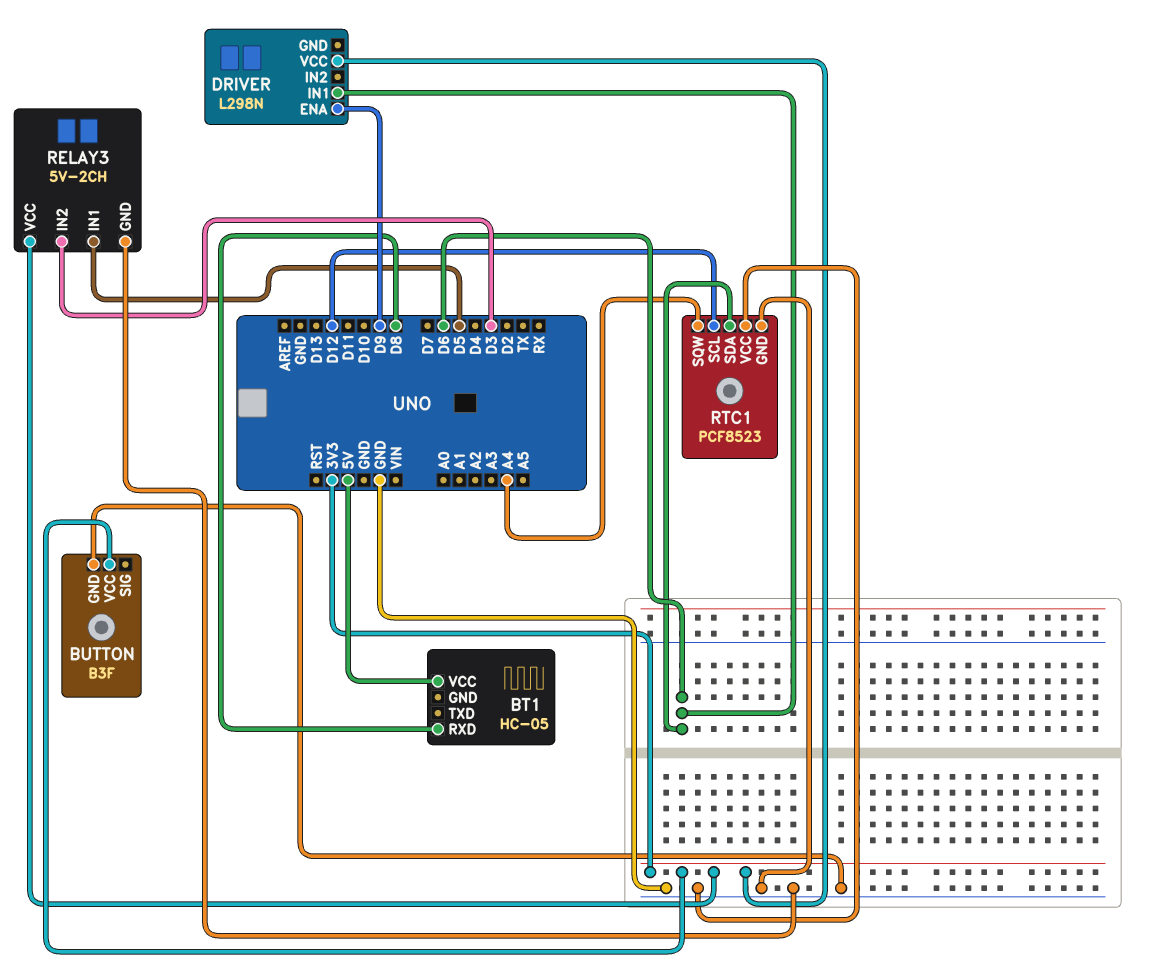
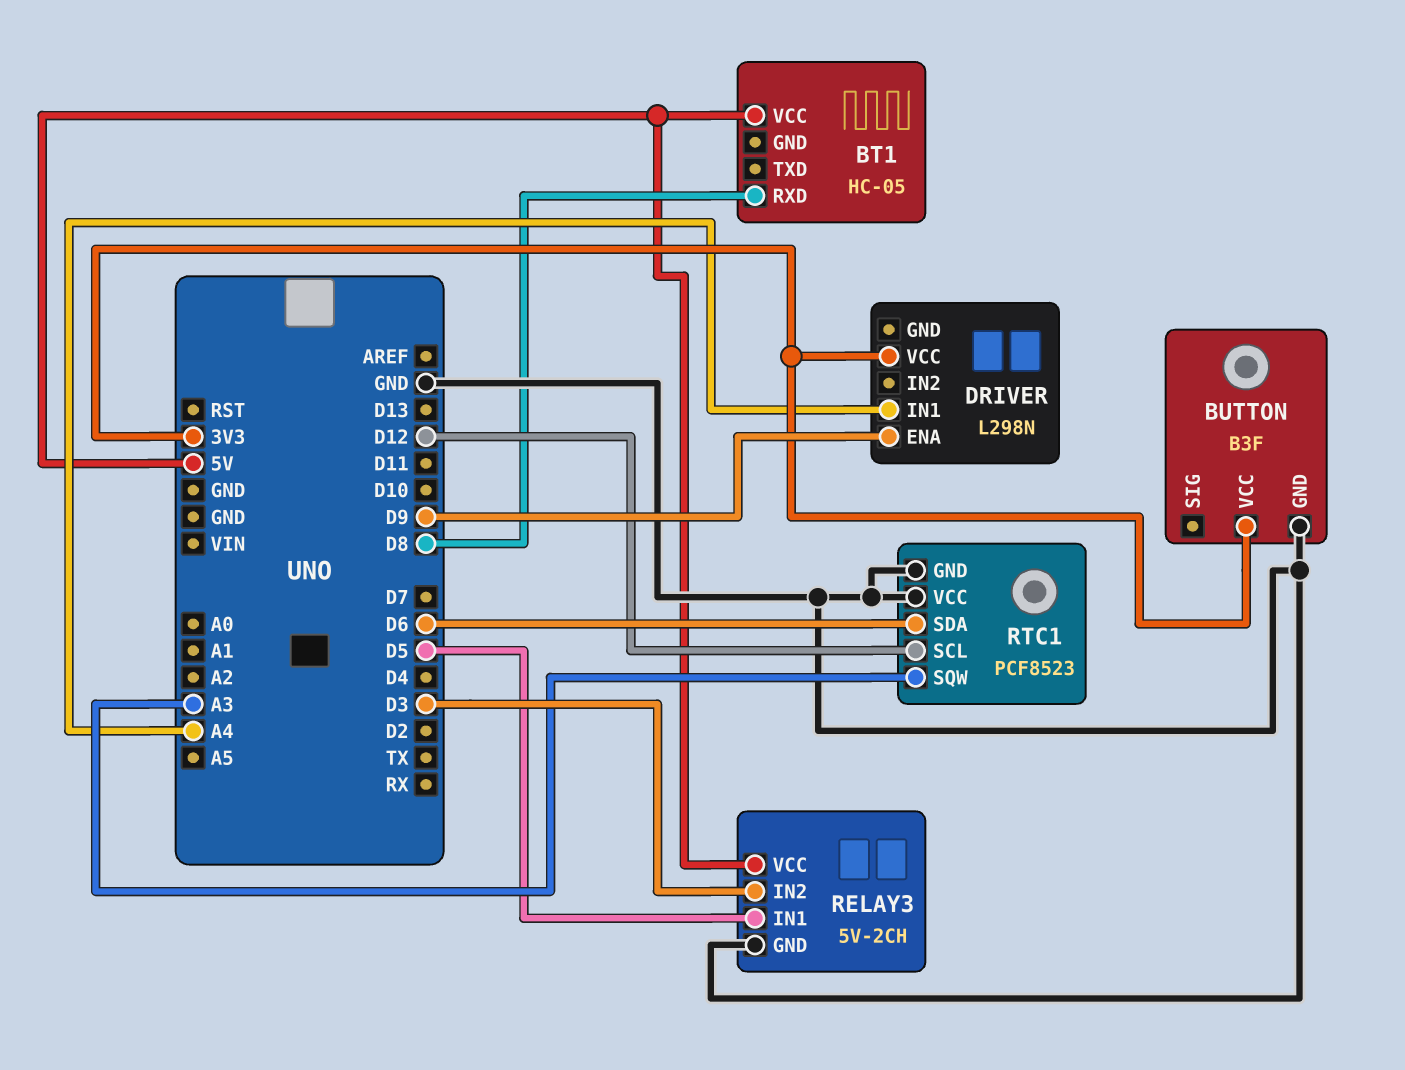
DRIVER pin IN1: D6 -> A4
RELAY3 pin VCC: 3V3 -> 5V
RTC1 pin SQW: A4 -> A3

